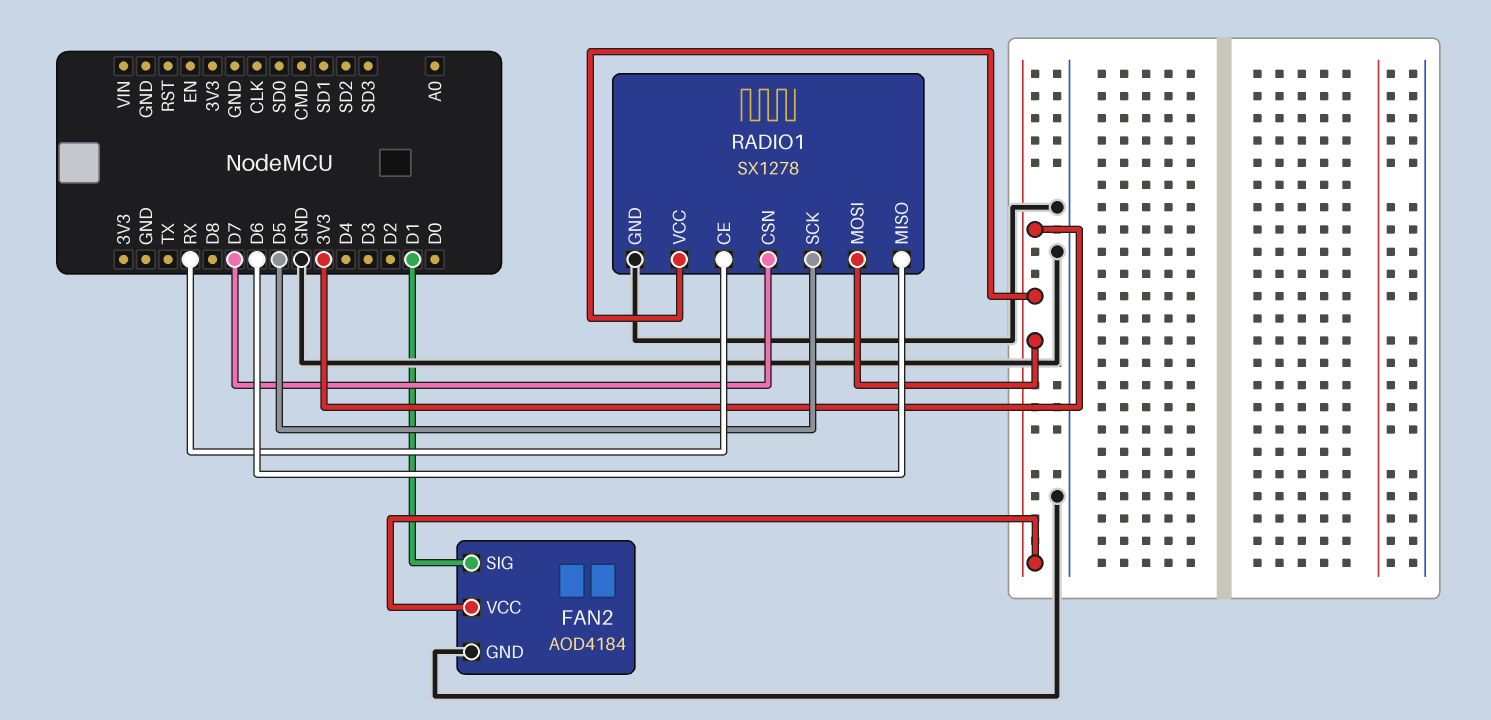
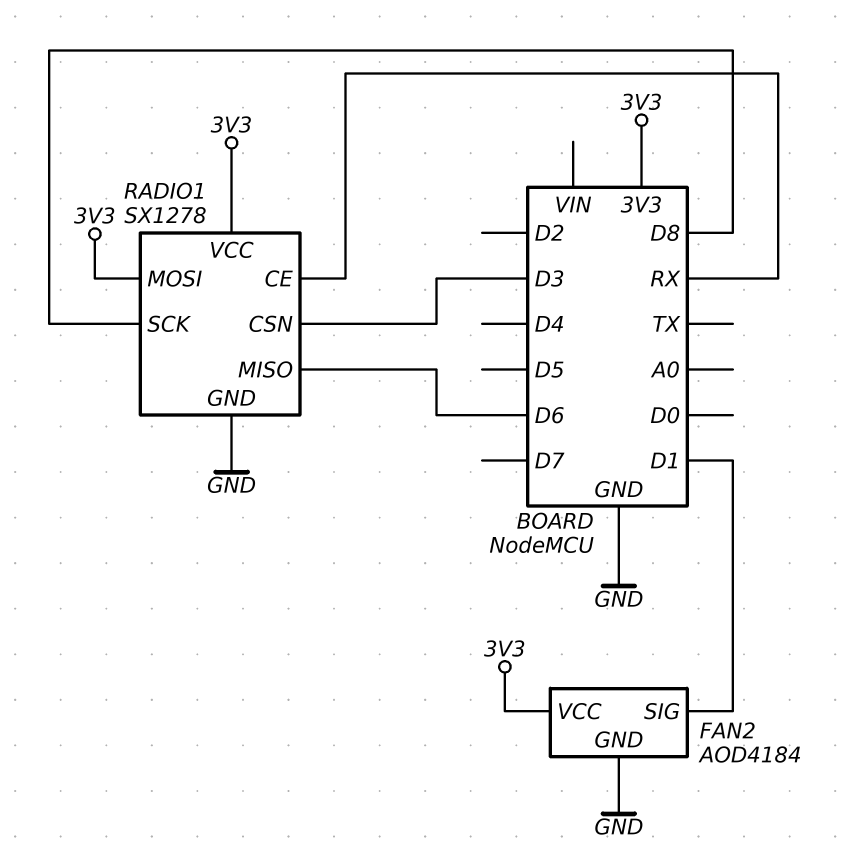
RADIO1 pin CSN: D7 -> D3
RADIO1 pin SCK: D5 -> D8

